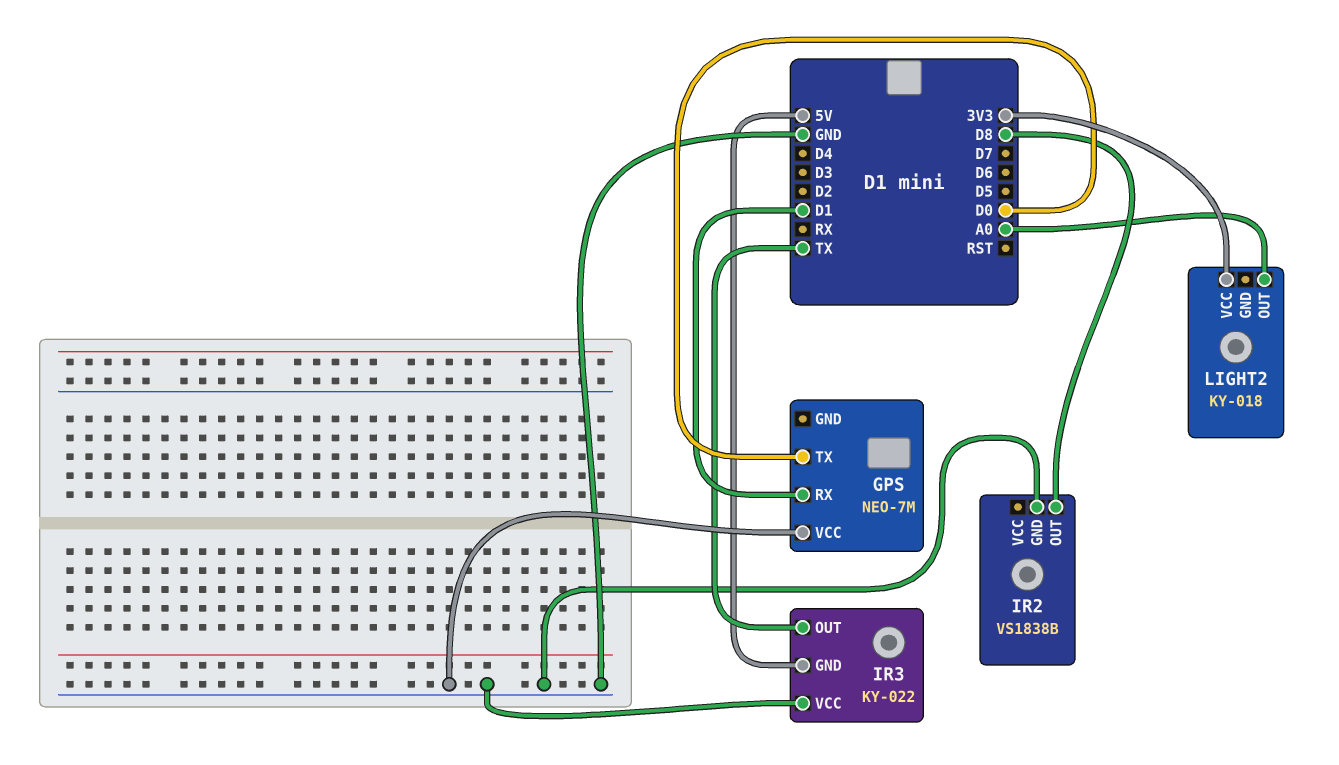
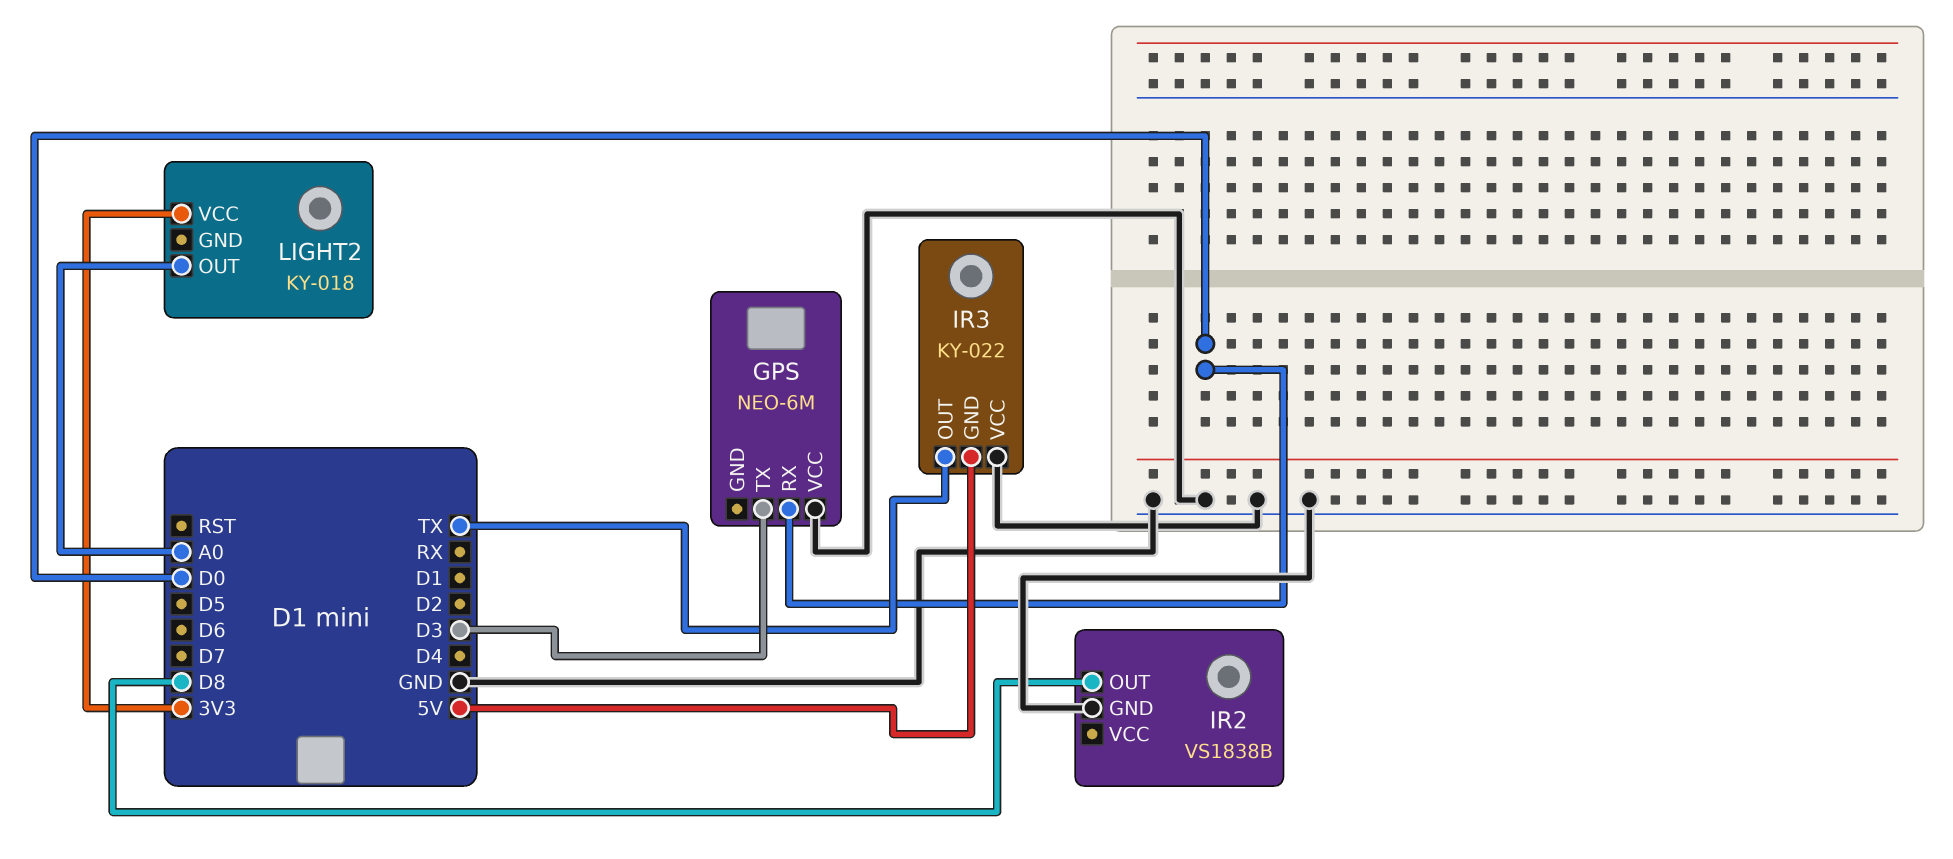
GPS: NEO-7M -> NEO-6M
GPS pin RX: D1 -> D0
GPS pin TX: D0 -> D3

